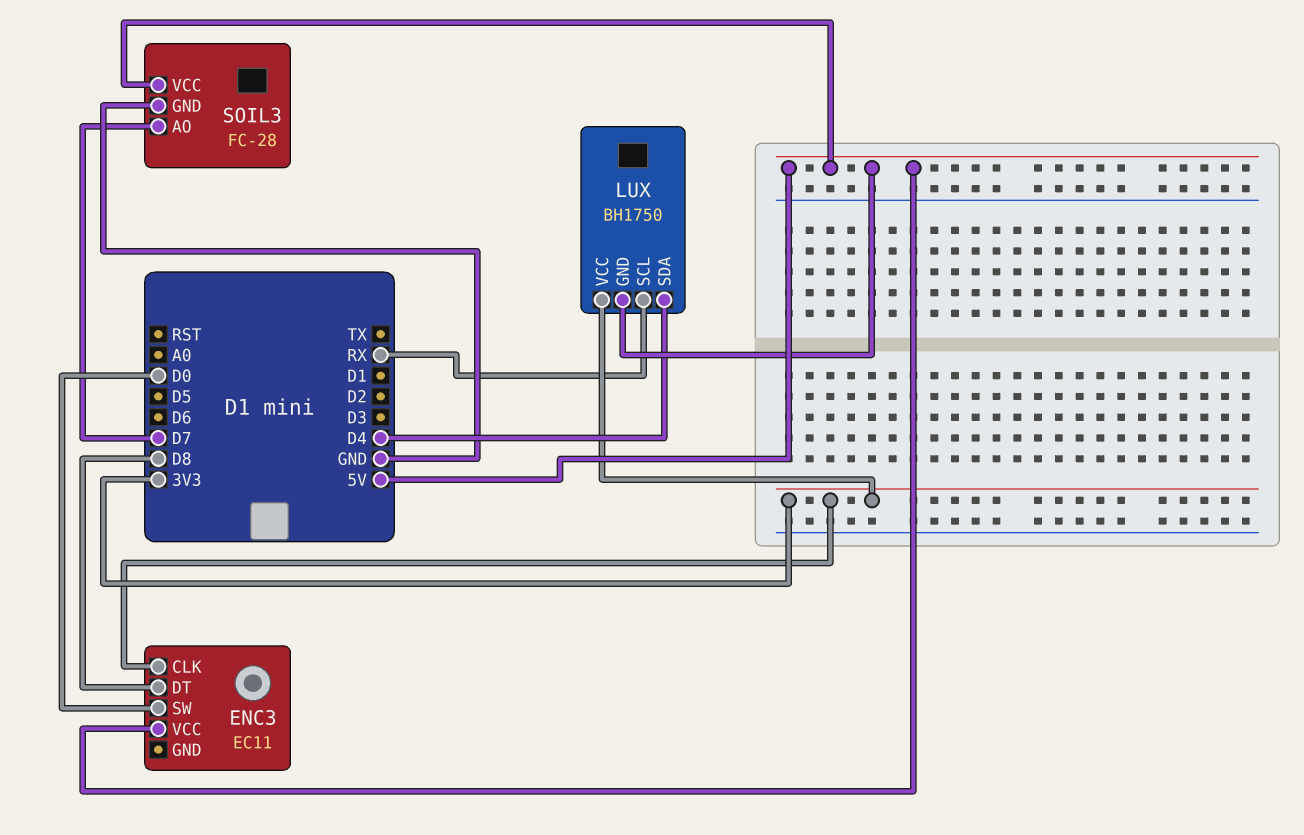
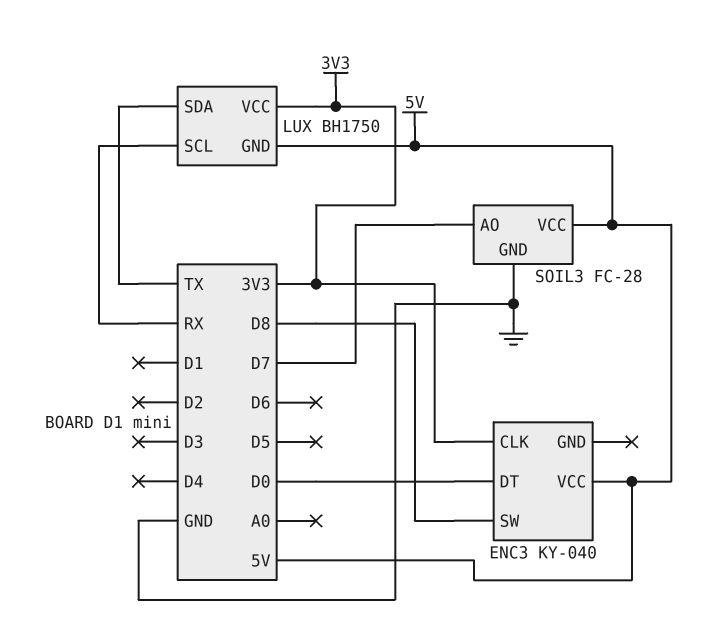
ENC3: EC11 -> KY-040
ENC3 pin DT: D8 -> D0
ENC3 pin SW: D0 -> D8
LUX pin SDA: D4 -> TX

